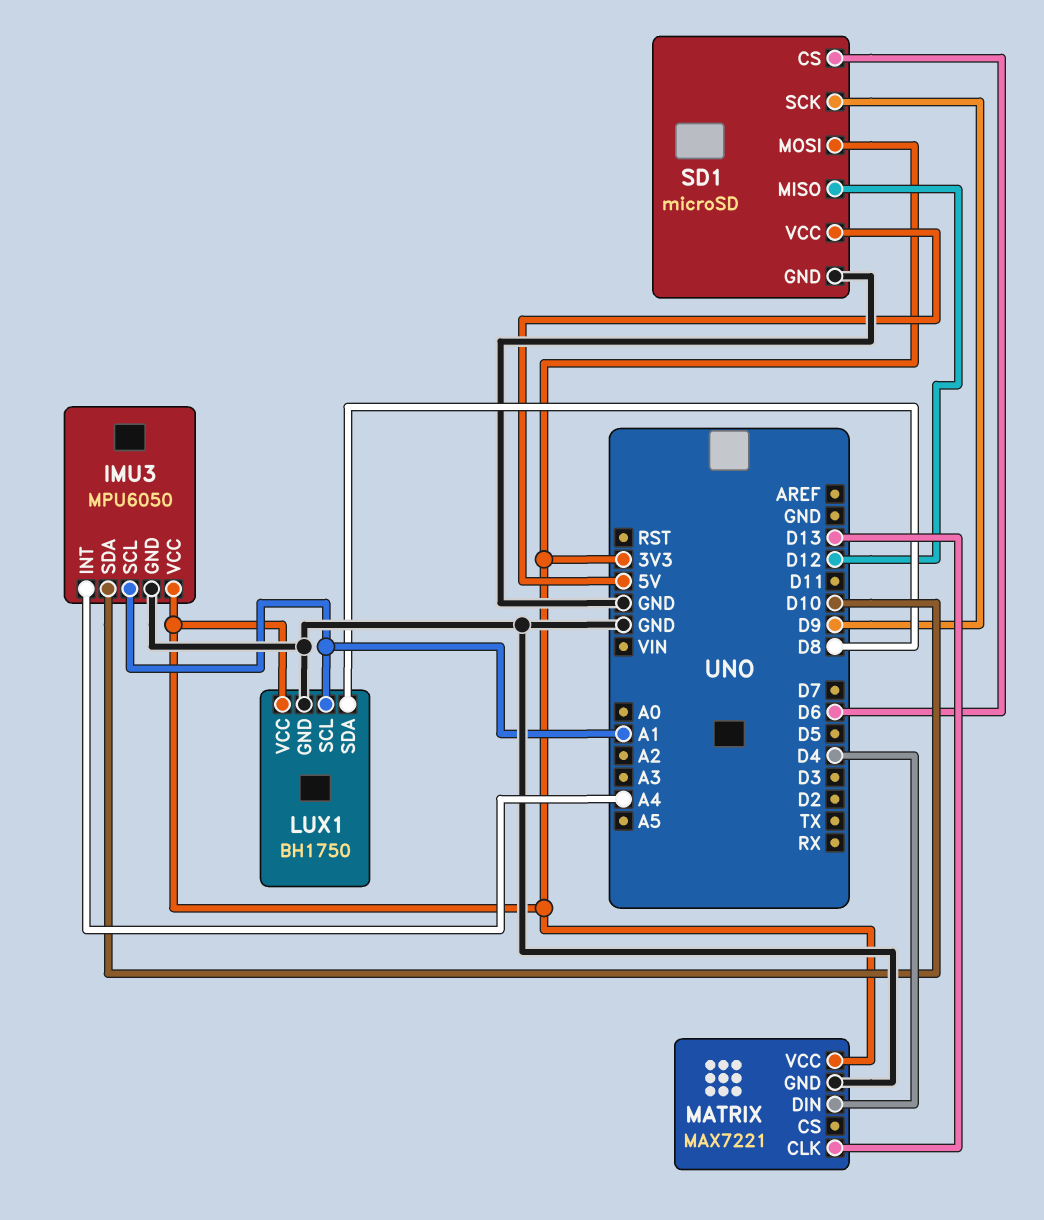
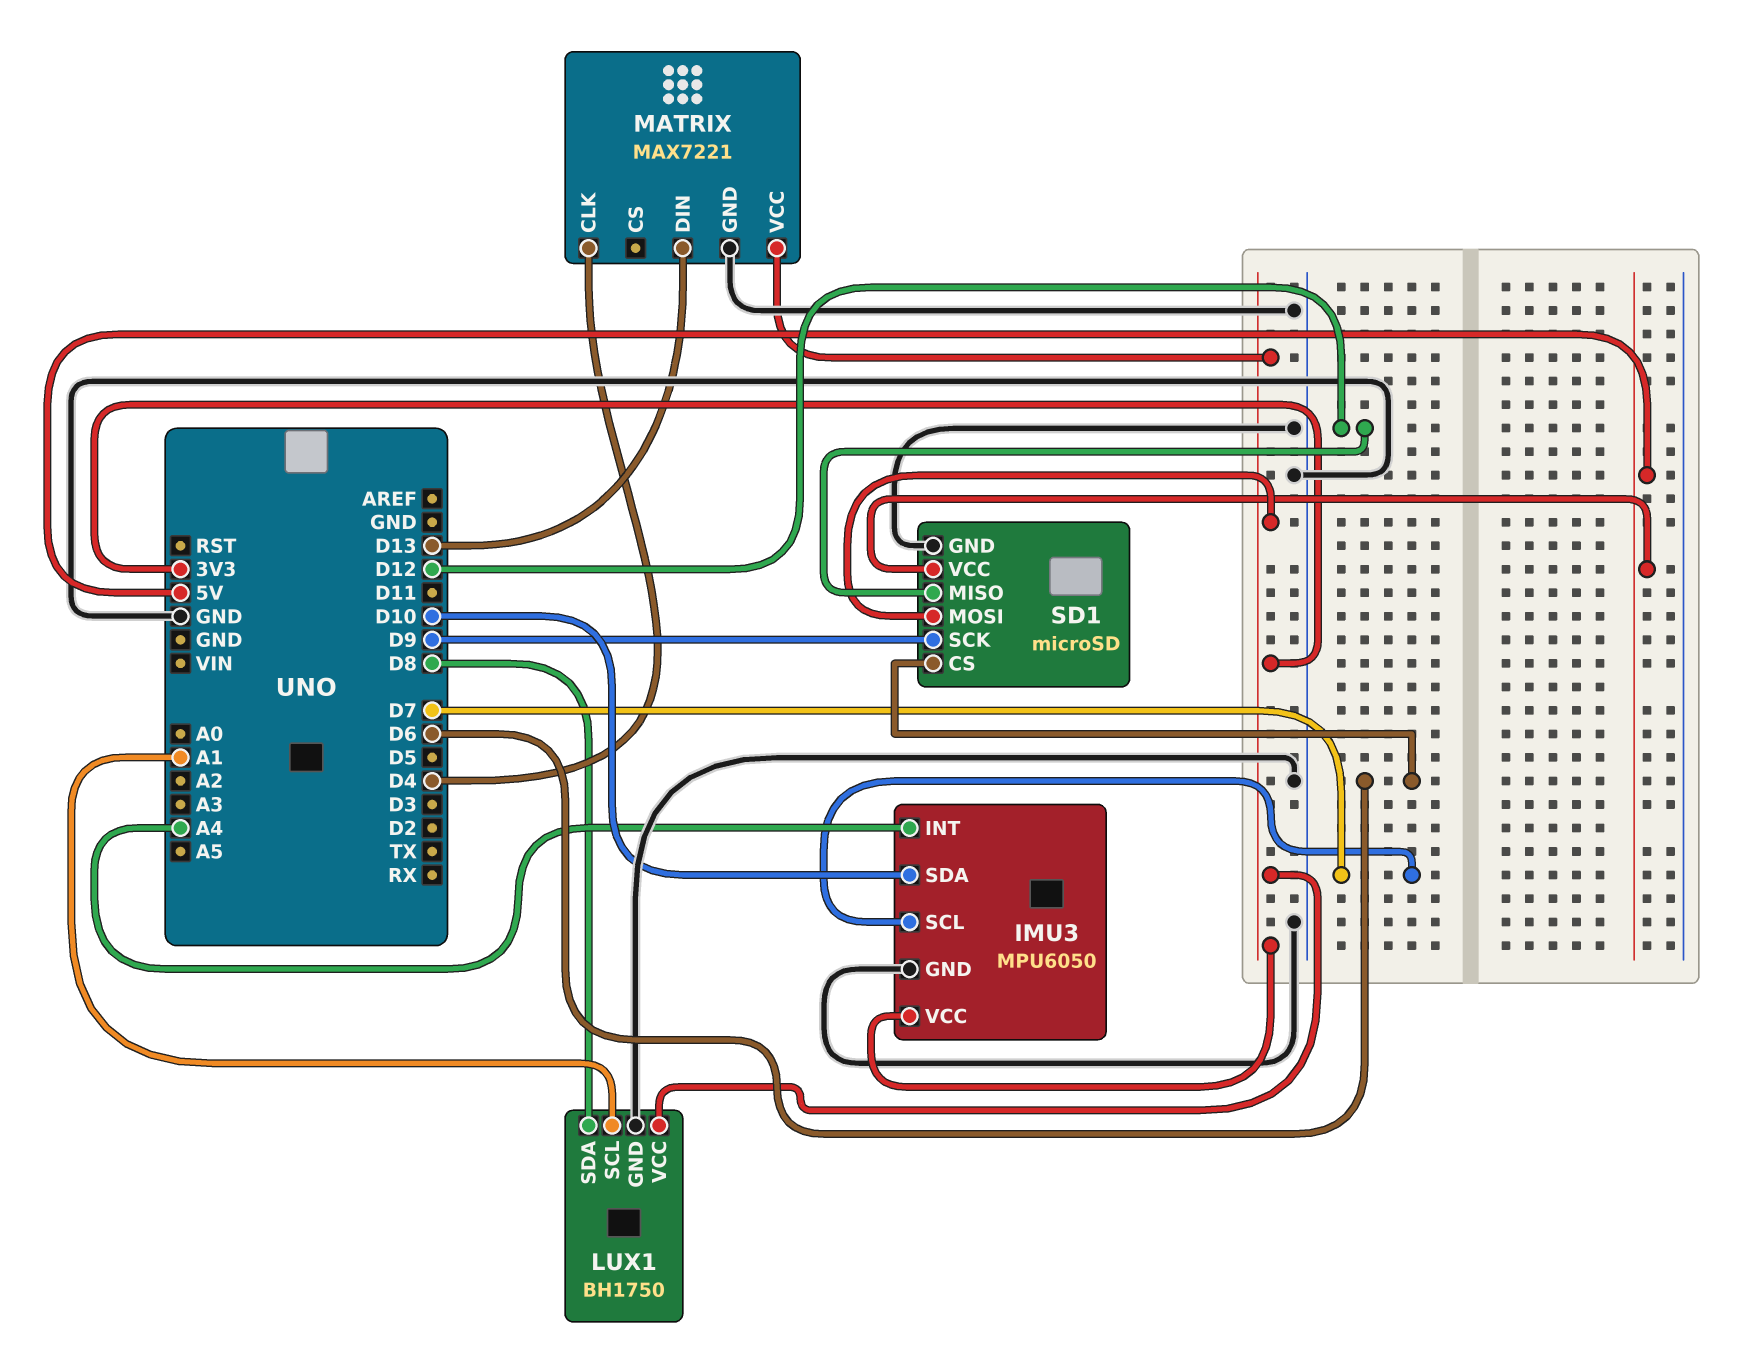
IMU3 pin SCL: A1 -> D7
MATRIX pin CLK: D13 -> D4
MATRIX pin DIN: D4 -> D13

